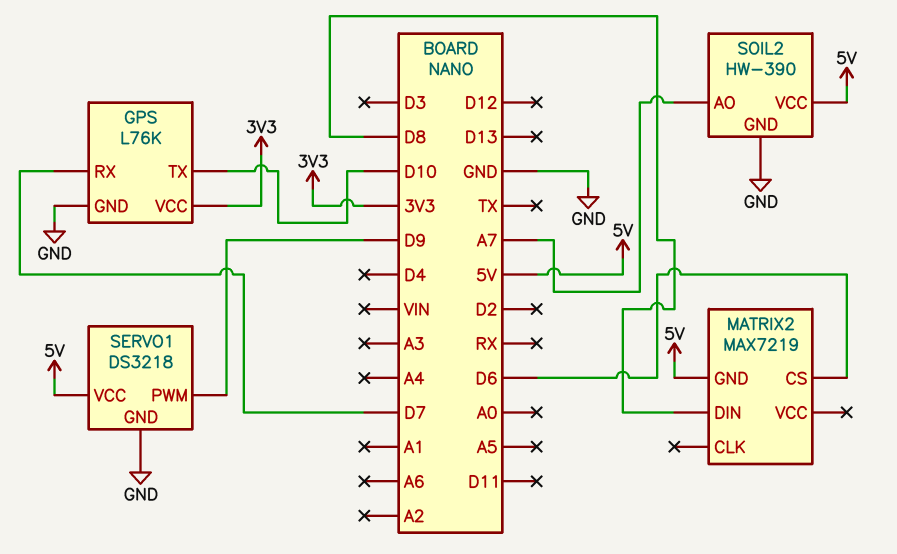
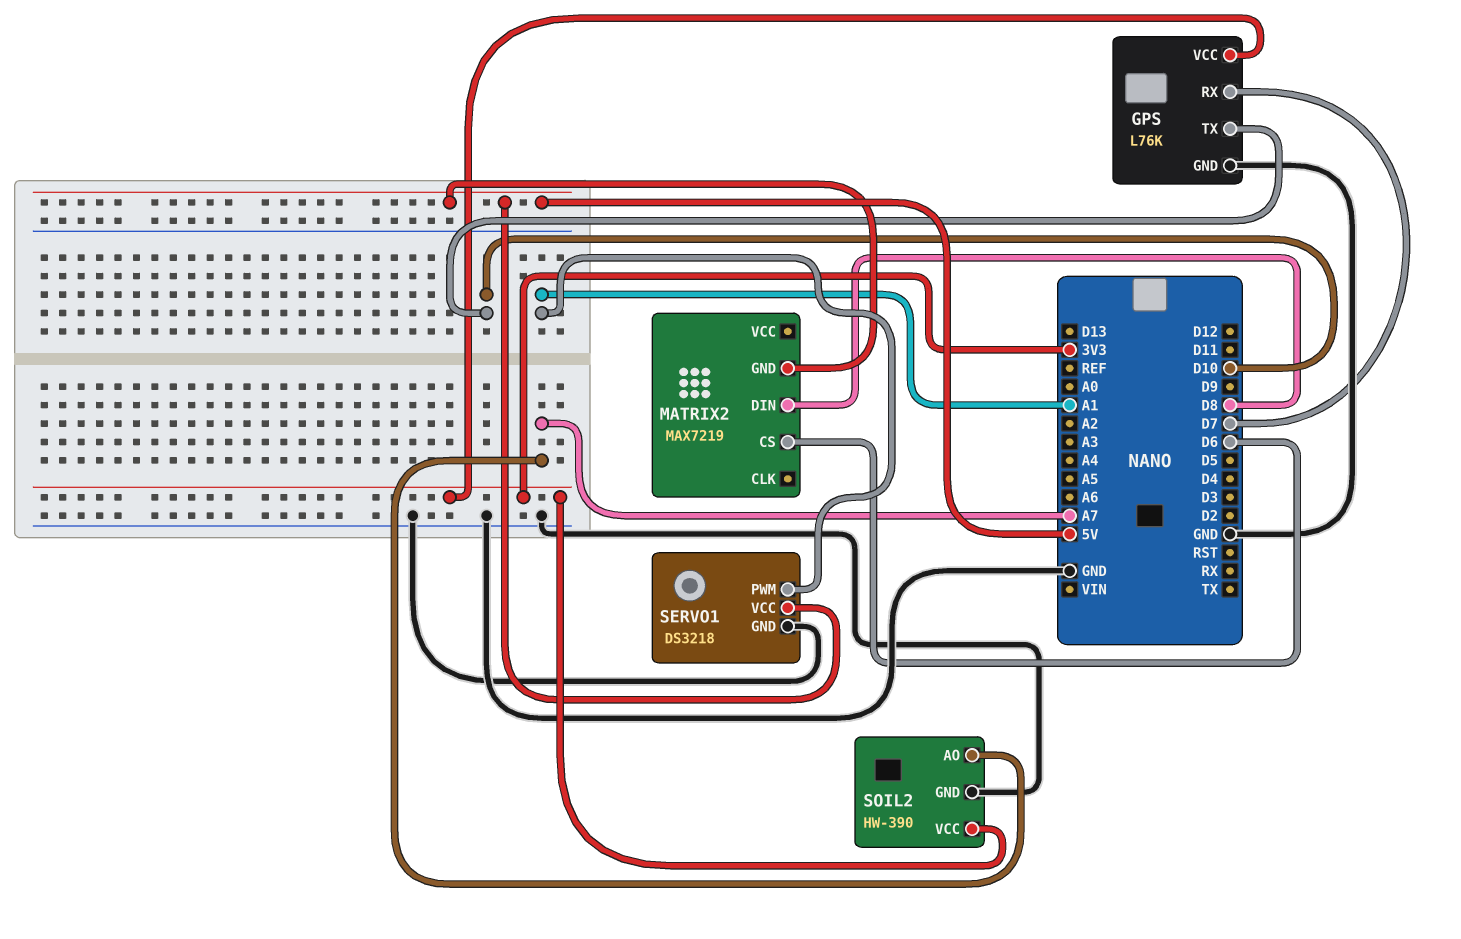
SERVO1 pin PWM: D9 -> A1
SOIL2 pin VCC: 5V -> 3V3

